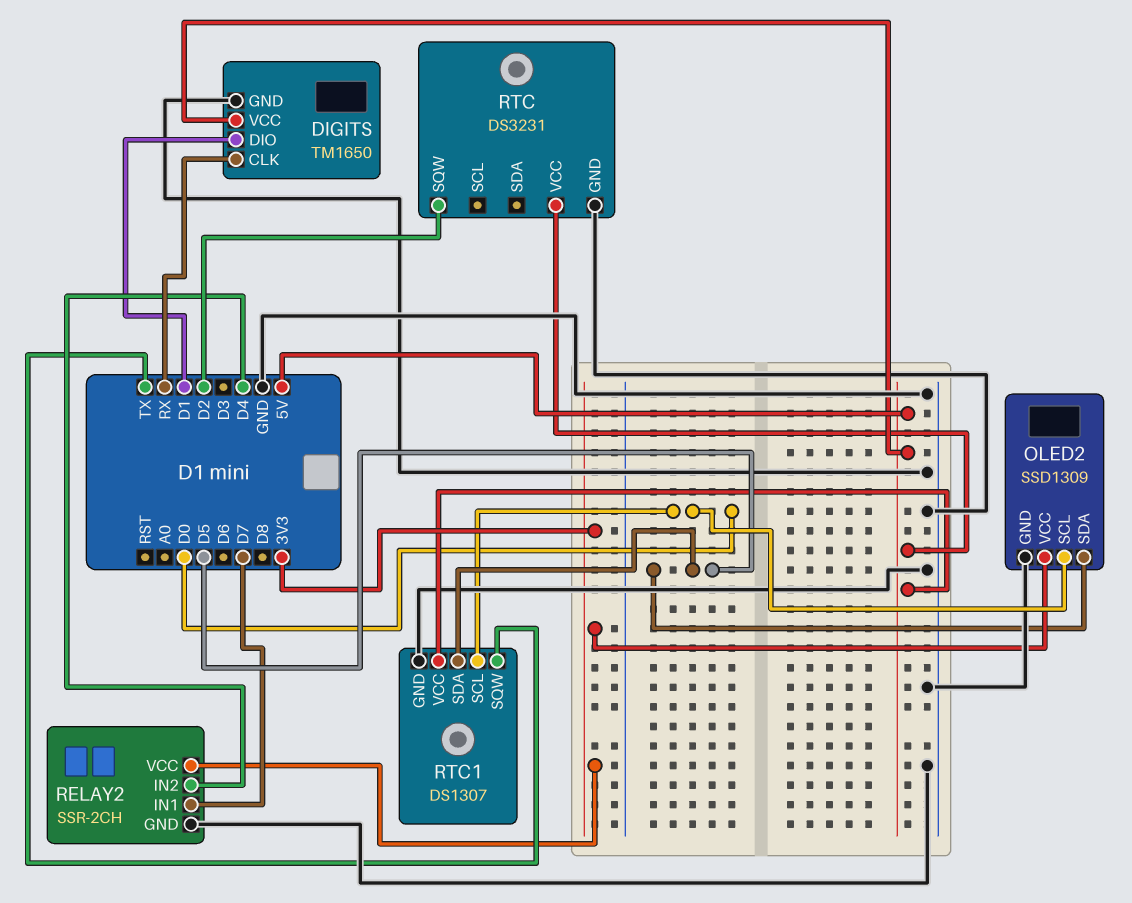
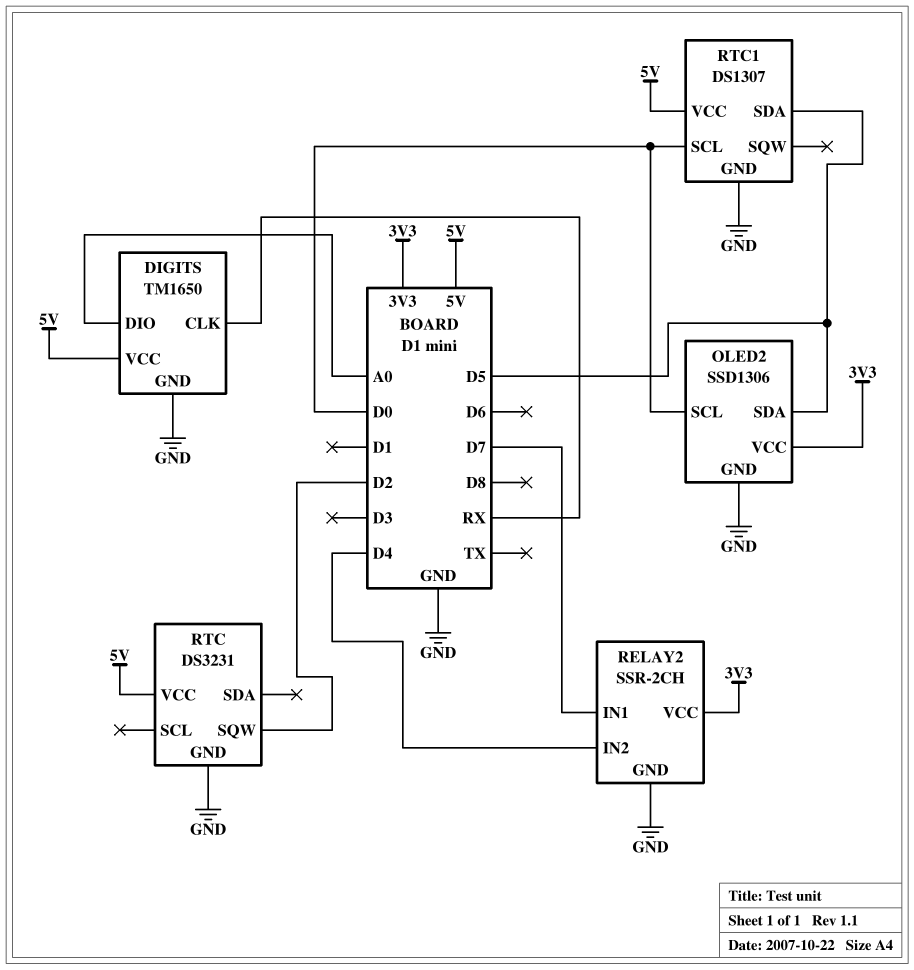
DIGITS pin DIO: D1 -> A0
OLED2: SSD1309 -> SSD1306
RTC1 pin SQW: TX -> none

